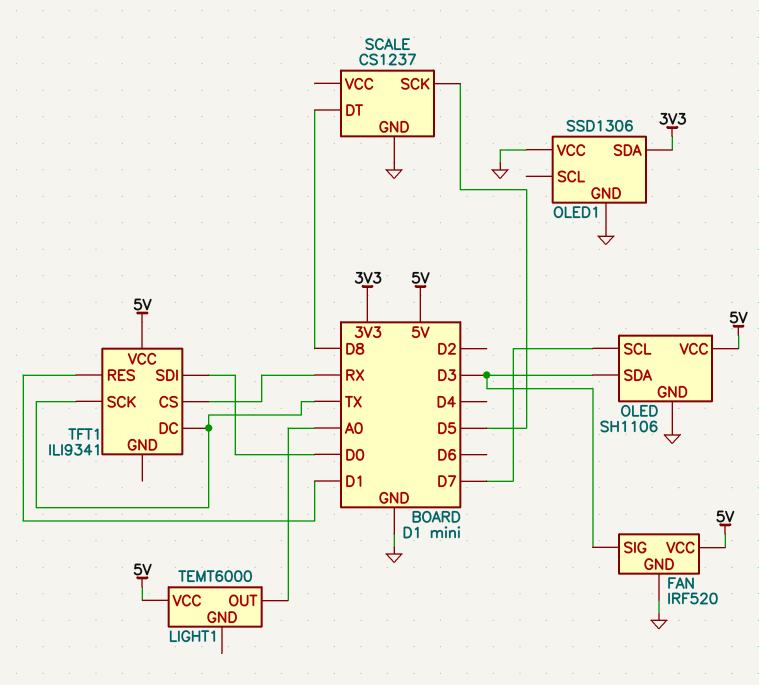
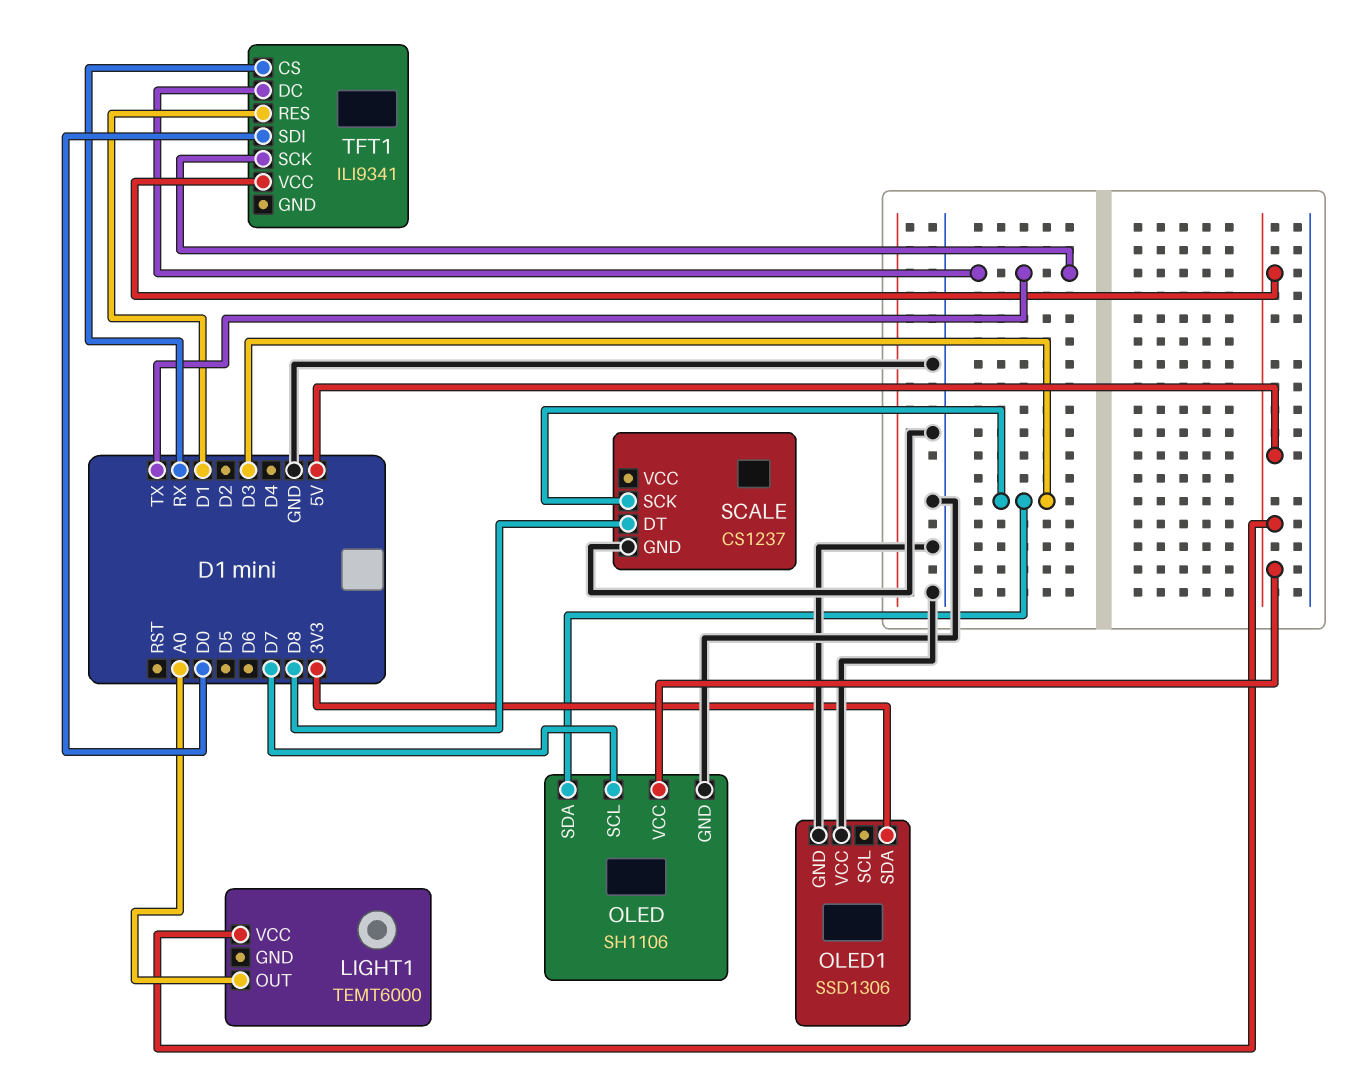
FAN: IRF520 -> none
FAN pin GND: GND -> none
FAN pin SIG: D3 -> none
FAN pin VCC: 5V -> none
SCALE pin SCK: D5 -> D3

